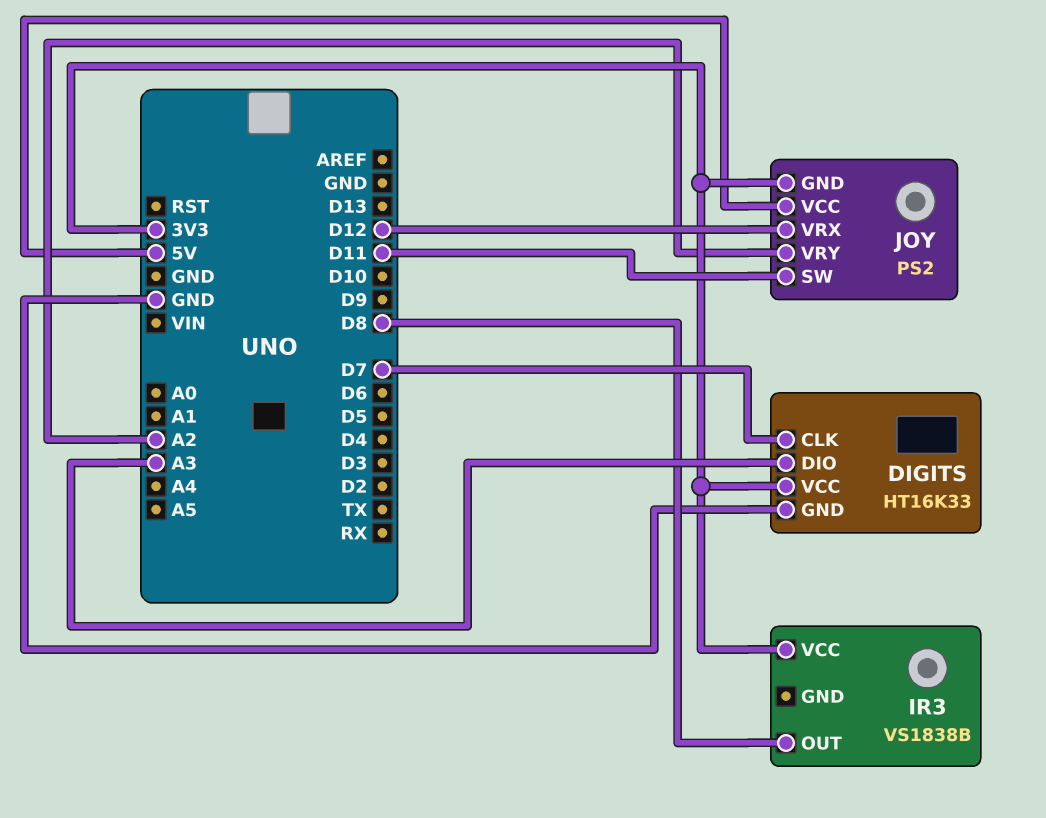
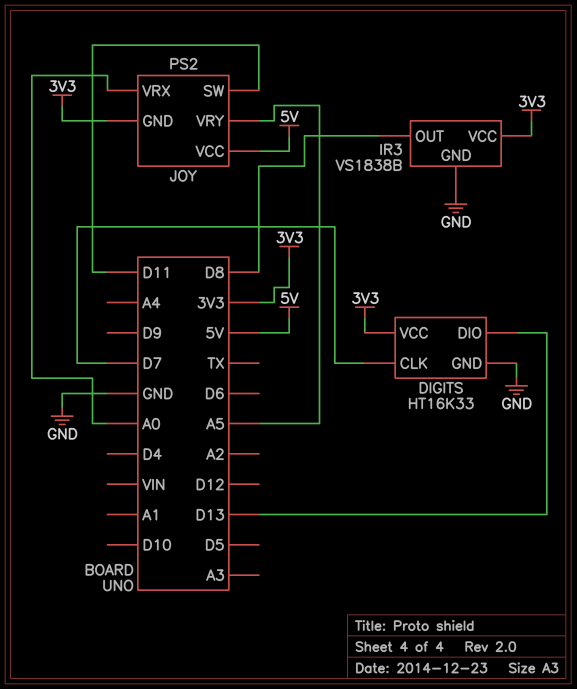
DIGITS pin DIO: A3 -> D13
IR3 pin GND: none -> GND
JOY pin VRX: D12 -> A0
JOY pin VRY: A2 -> A5

